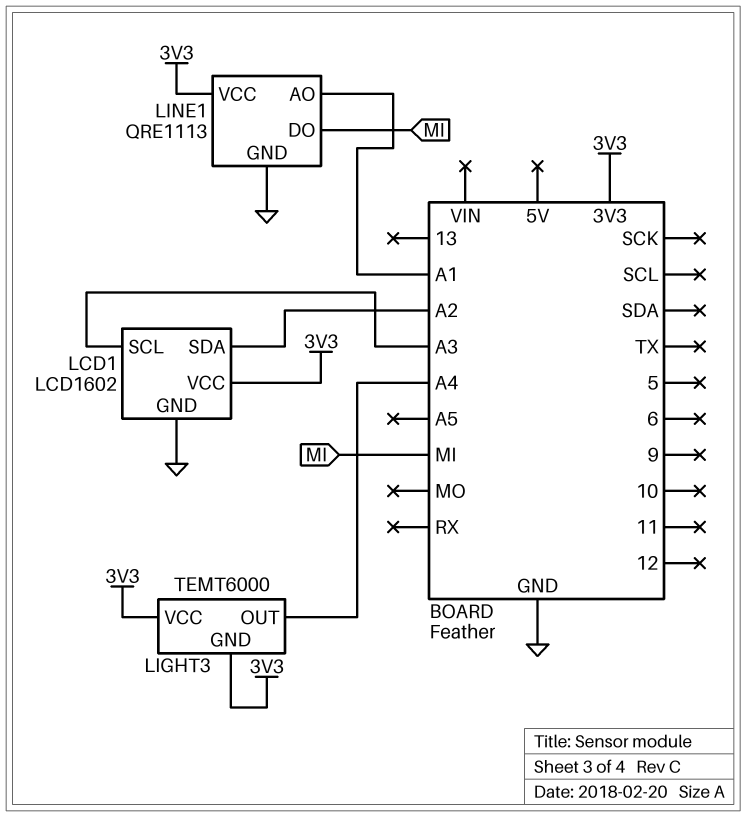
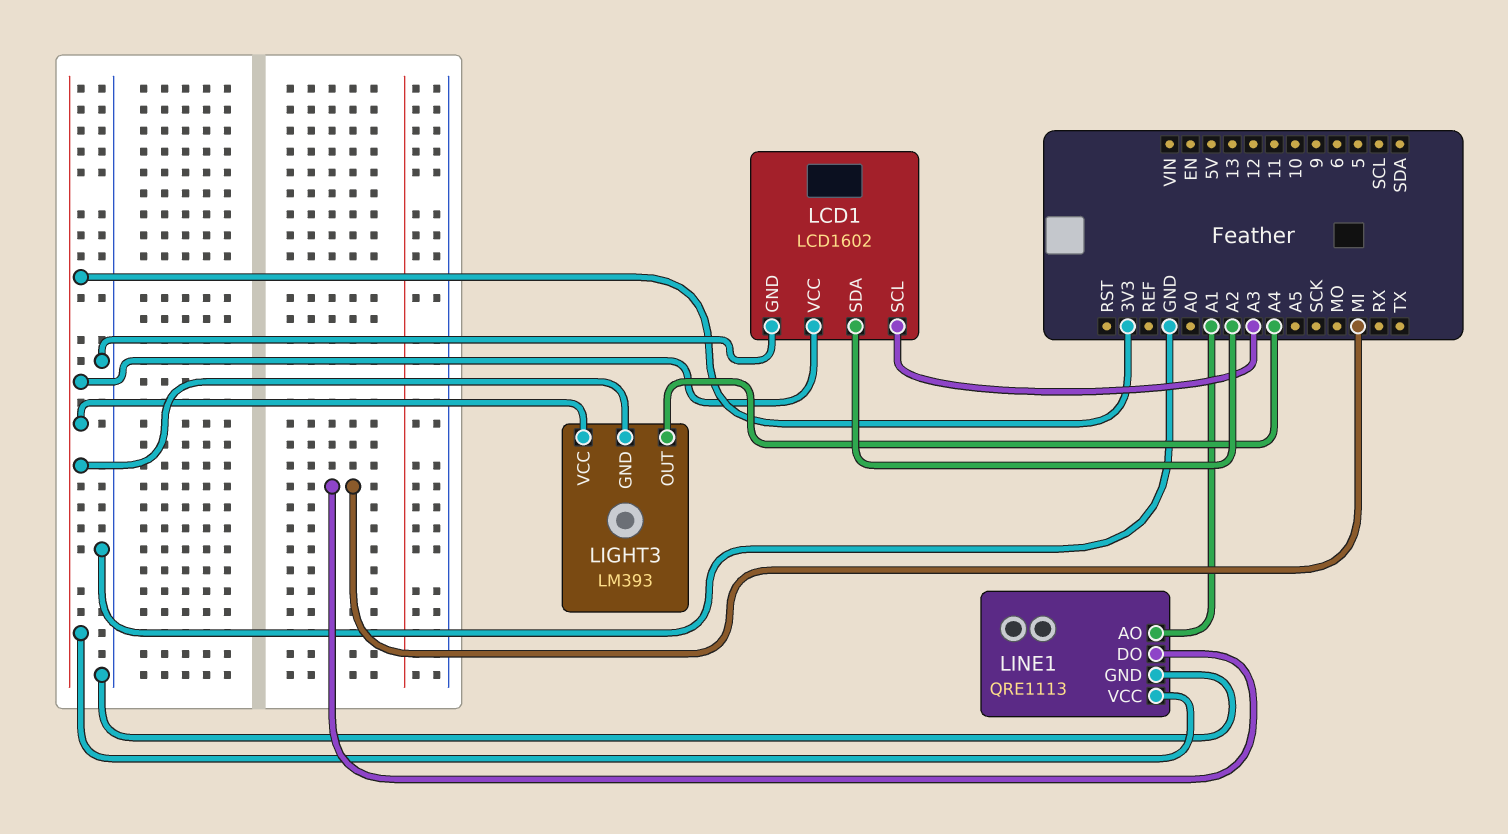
LIGHT3: TEMT6000 -> LM393

